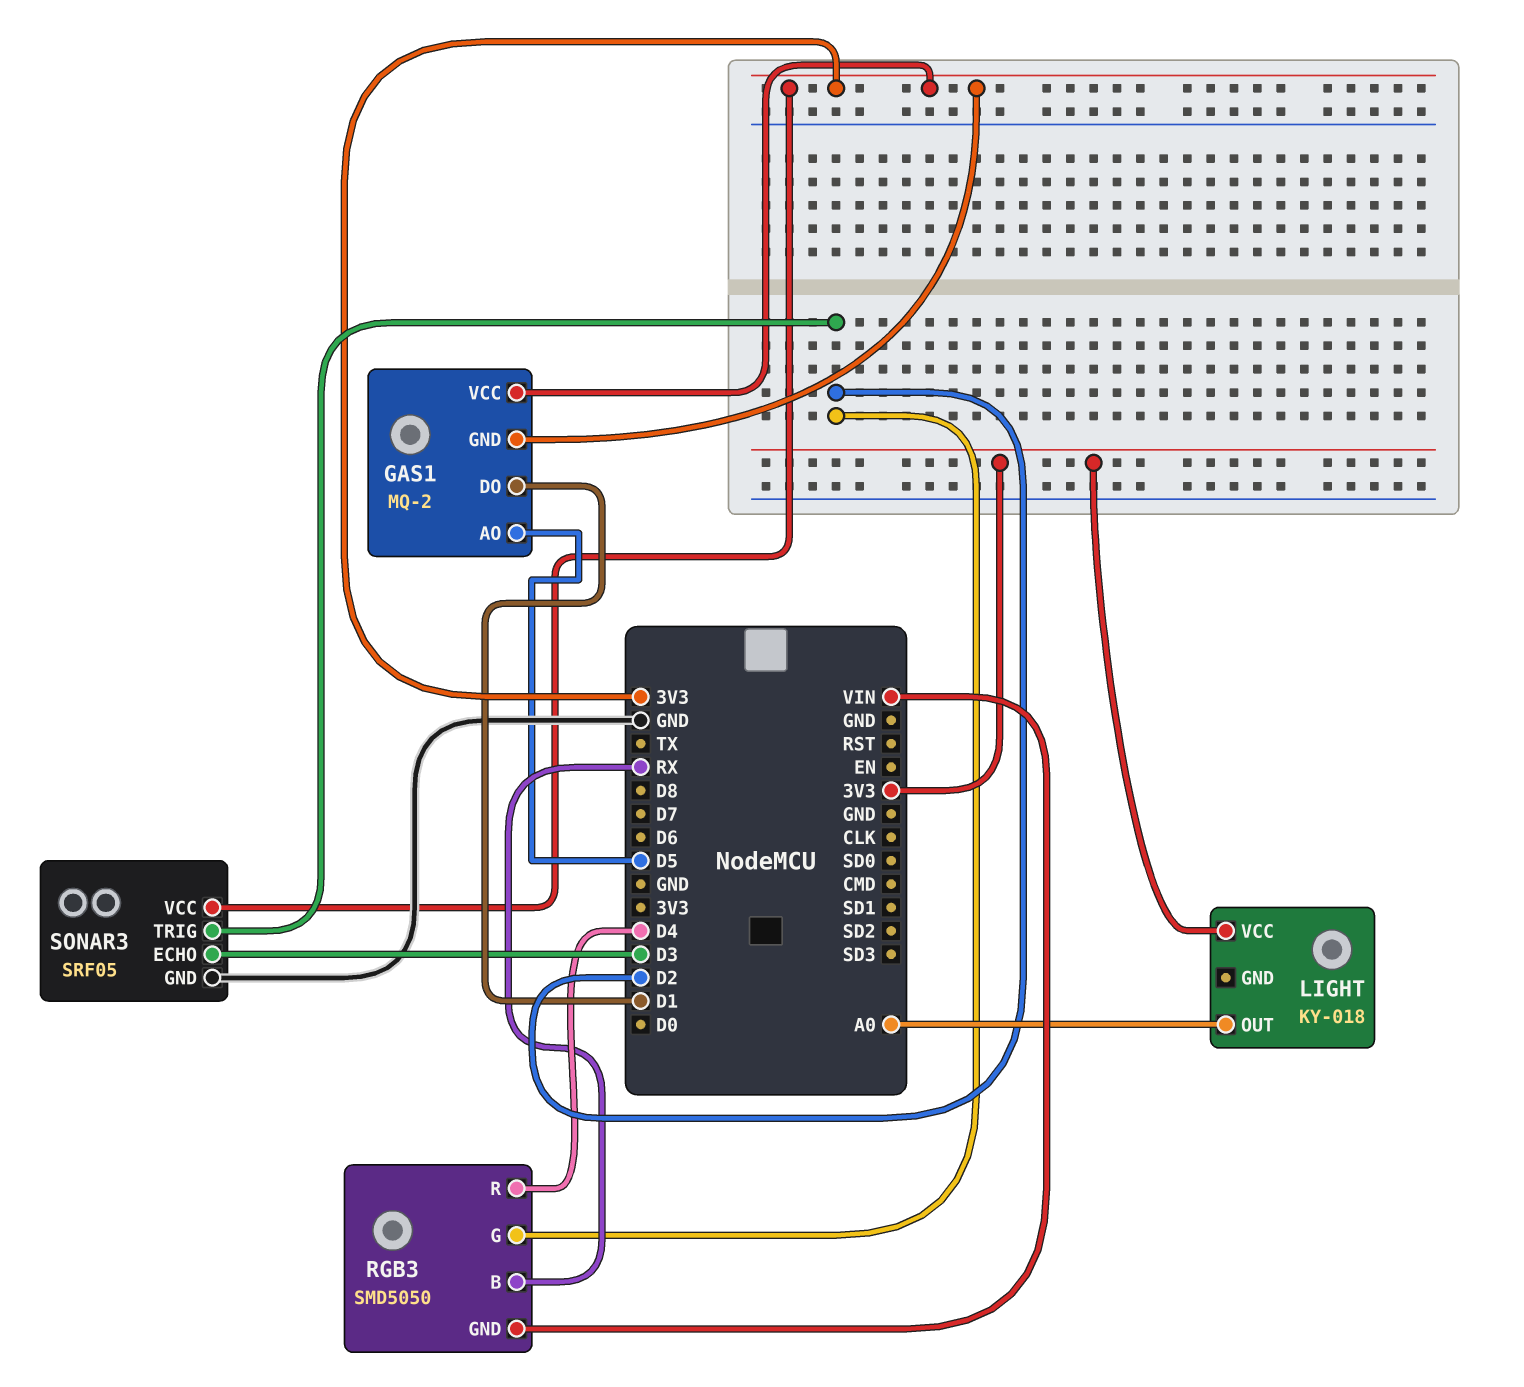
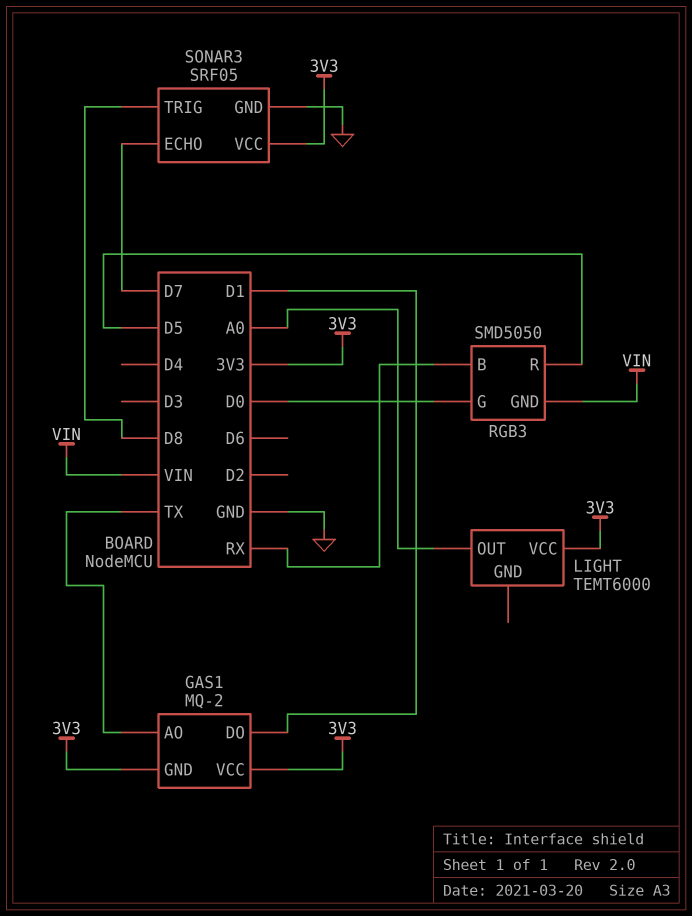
GAS1 pin AO: D5 -> TX
LIGHT: KY-018 -> TEMT6000
RGB3 pin G: D2 -> D0
RGB3 pin R: D4 -> D5
SONAR3 pin ECHO: D3 -> D7
SONAR3 pin TRIG: D2 -> D8

